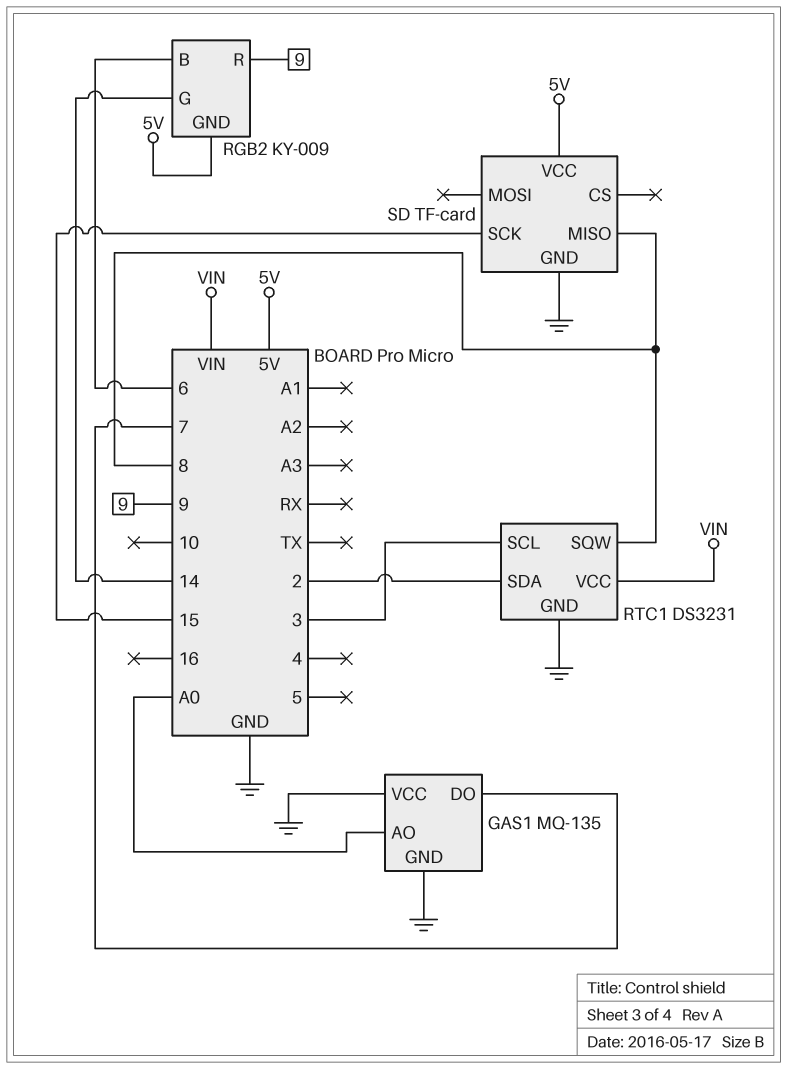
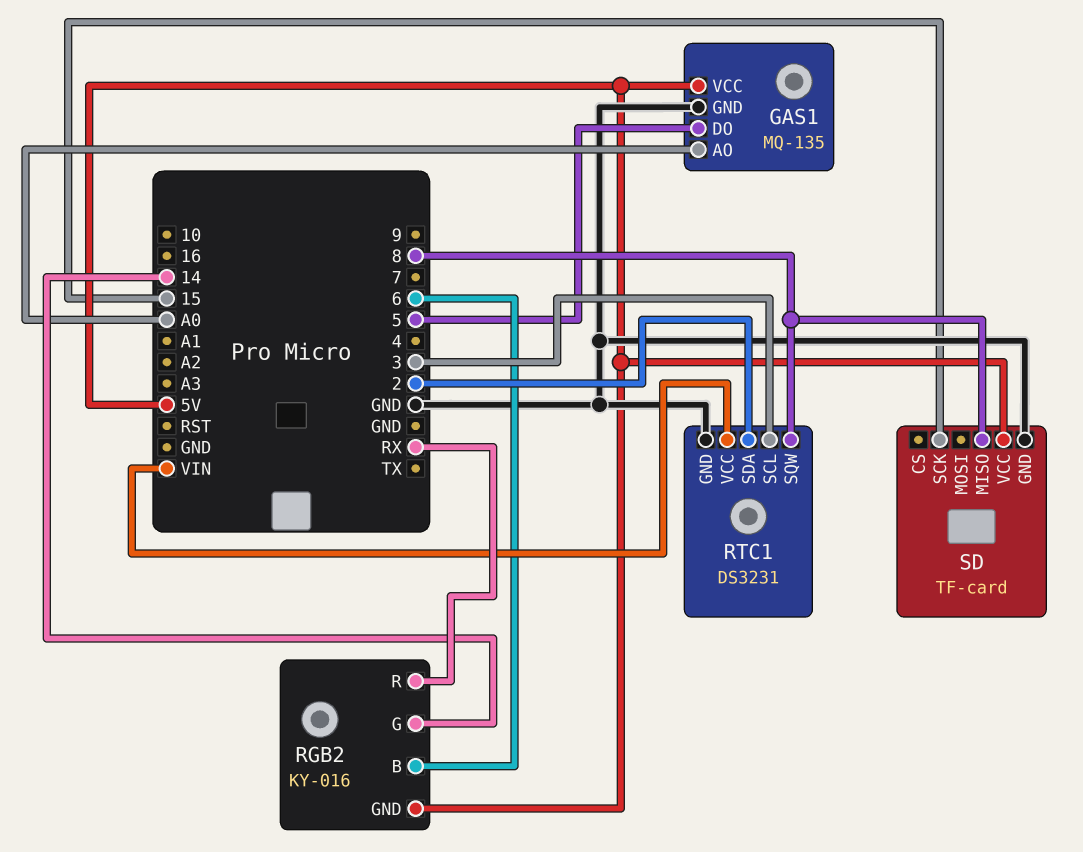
GAS1 pin DO: 7 -> 5
GAS1 pin VCC: GND -> 5V
RGB2: KY-009 -> KY-016
RGB2 pin R: 9 -> RX

